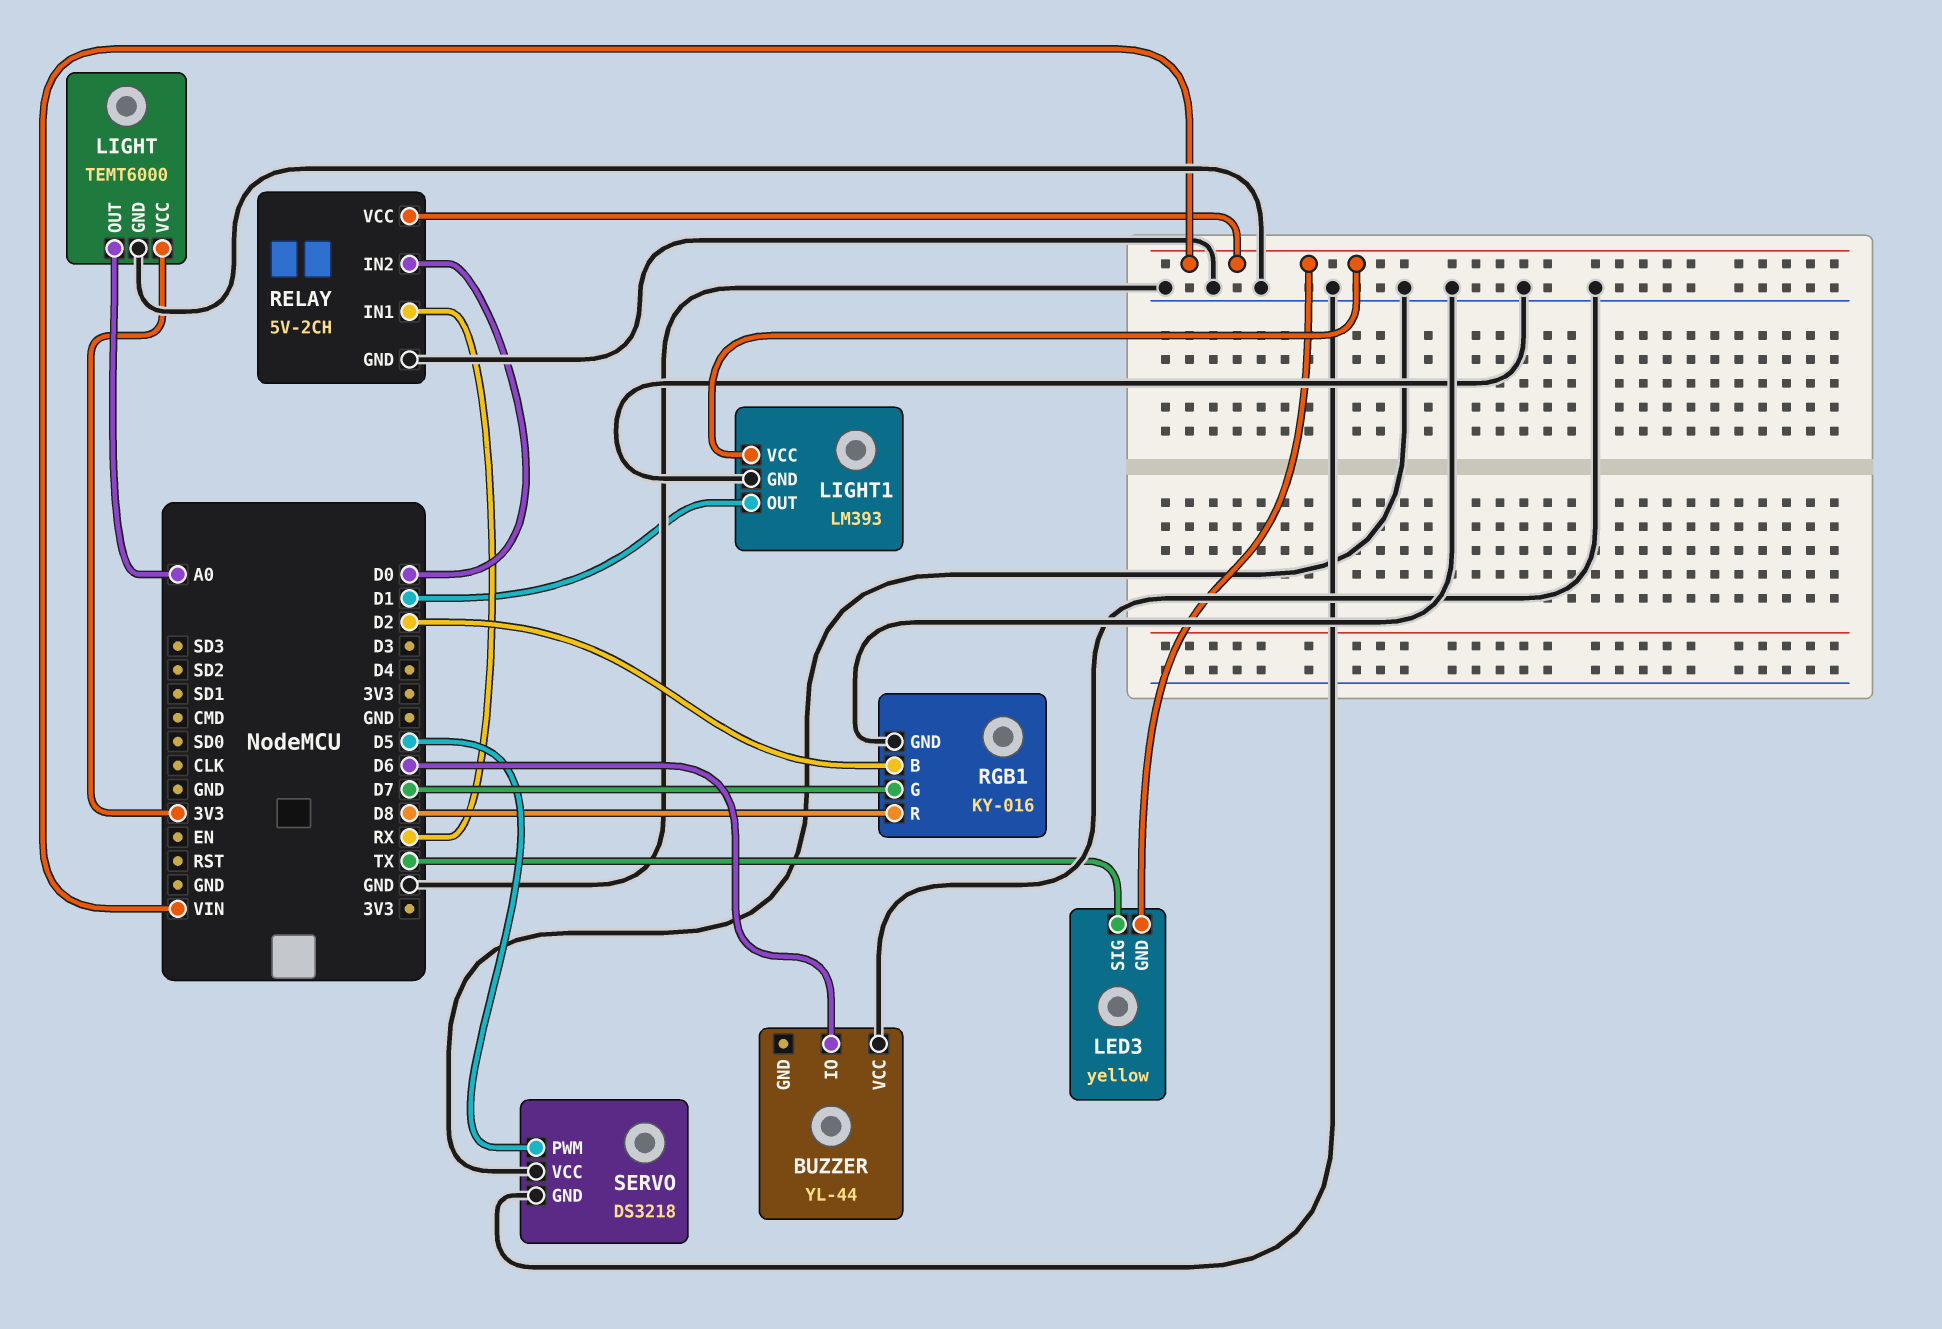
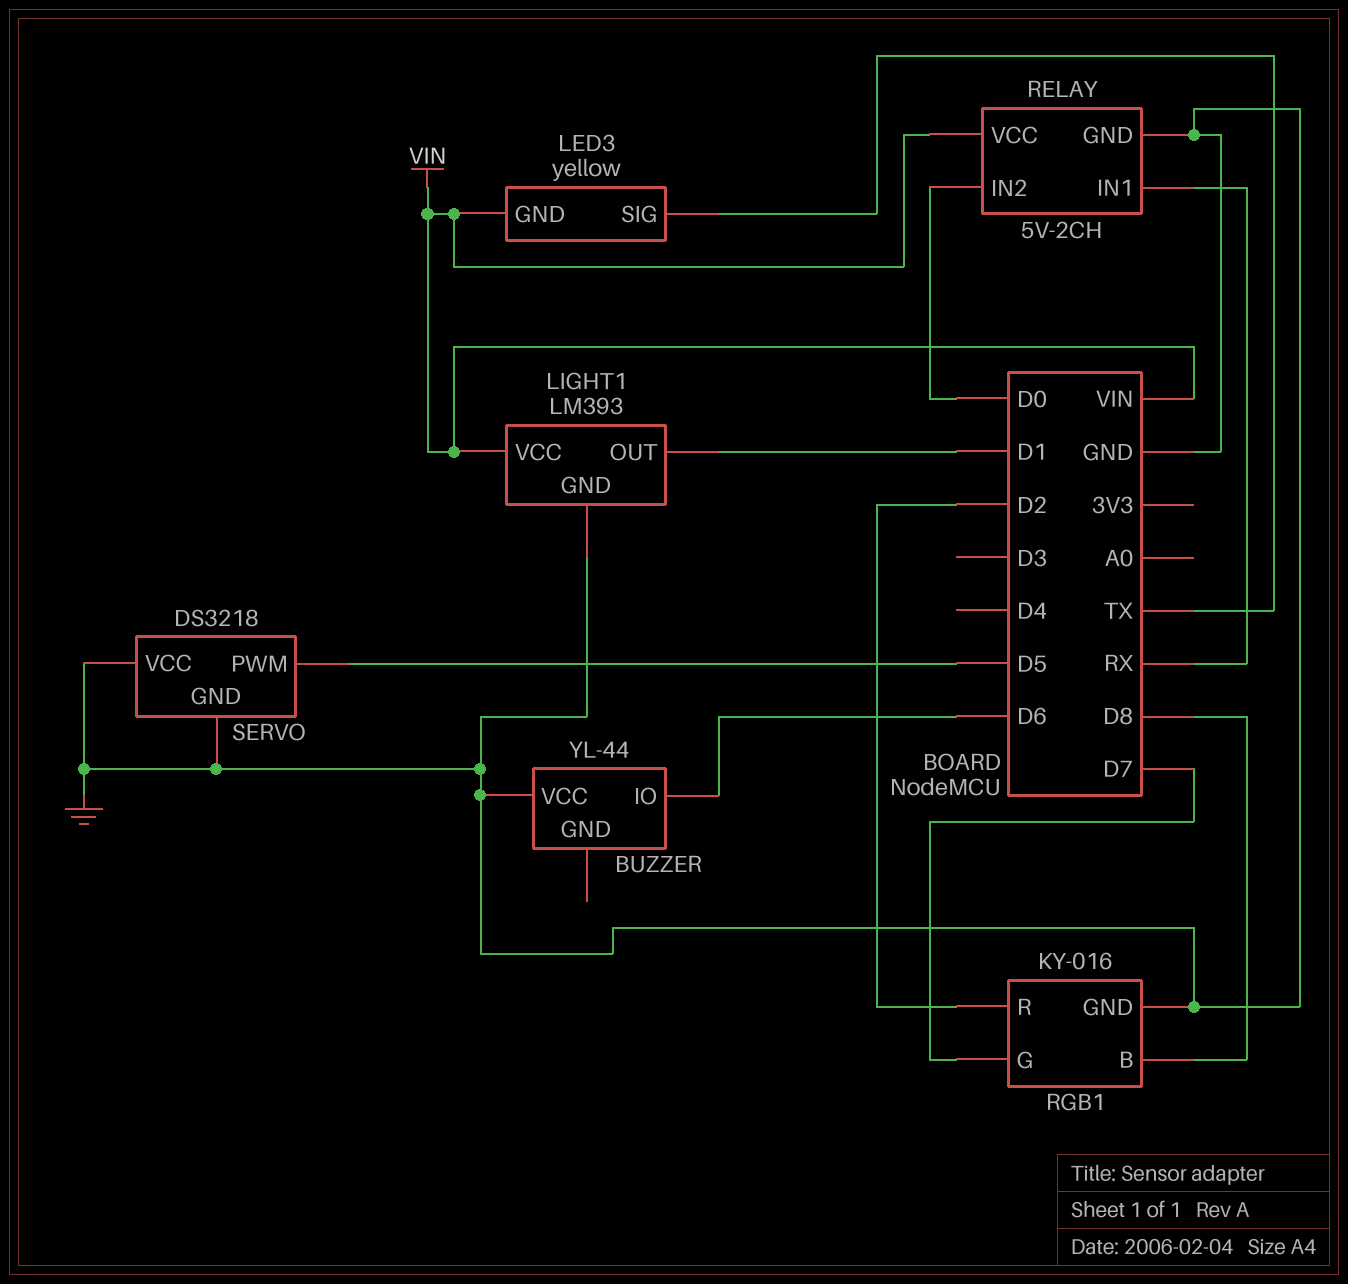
LIGHT: TEMT6000 -> none
LIGHT pin GND: GND -> none
LIGHT pin OUT: A0 -> none
LIGHT pin VCC: 3V3 -> none
RGB1 pin B: D2 -> D8
RGB1 pin R: D8 -> D2

